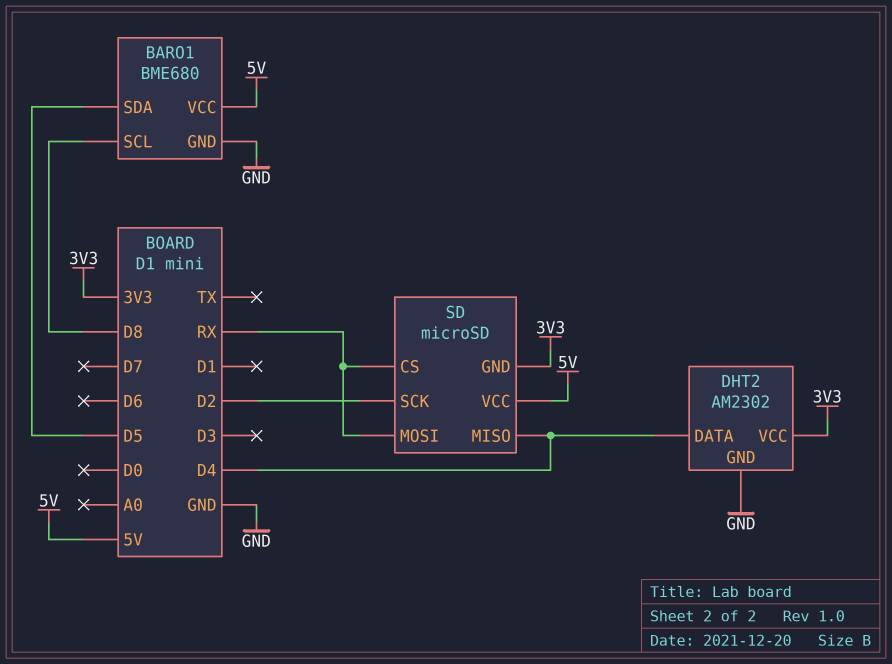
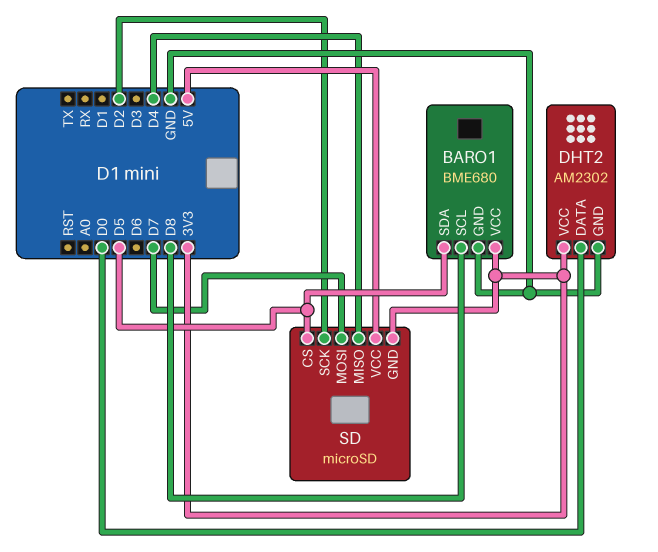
BARO1 pin VCC: 5V -> 3V3
DHT2 pin DATA: D4 -> D0
SD pin CS: RX -> D5
SD pin MOSI: RX -> D7

